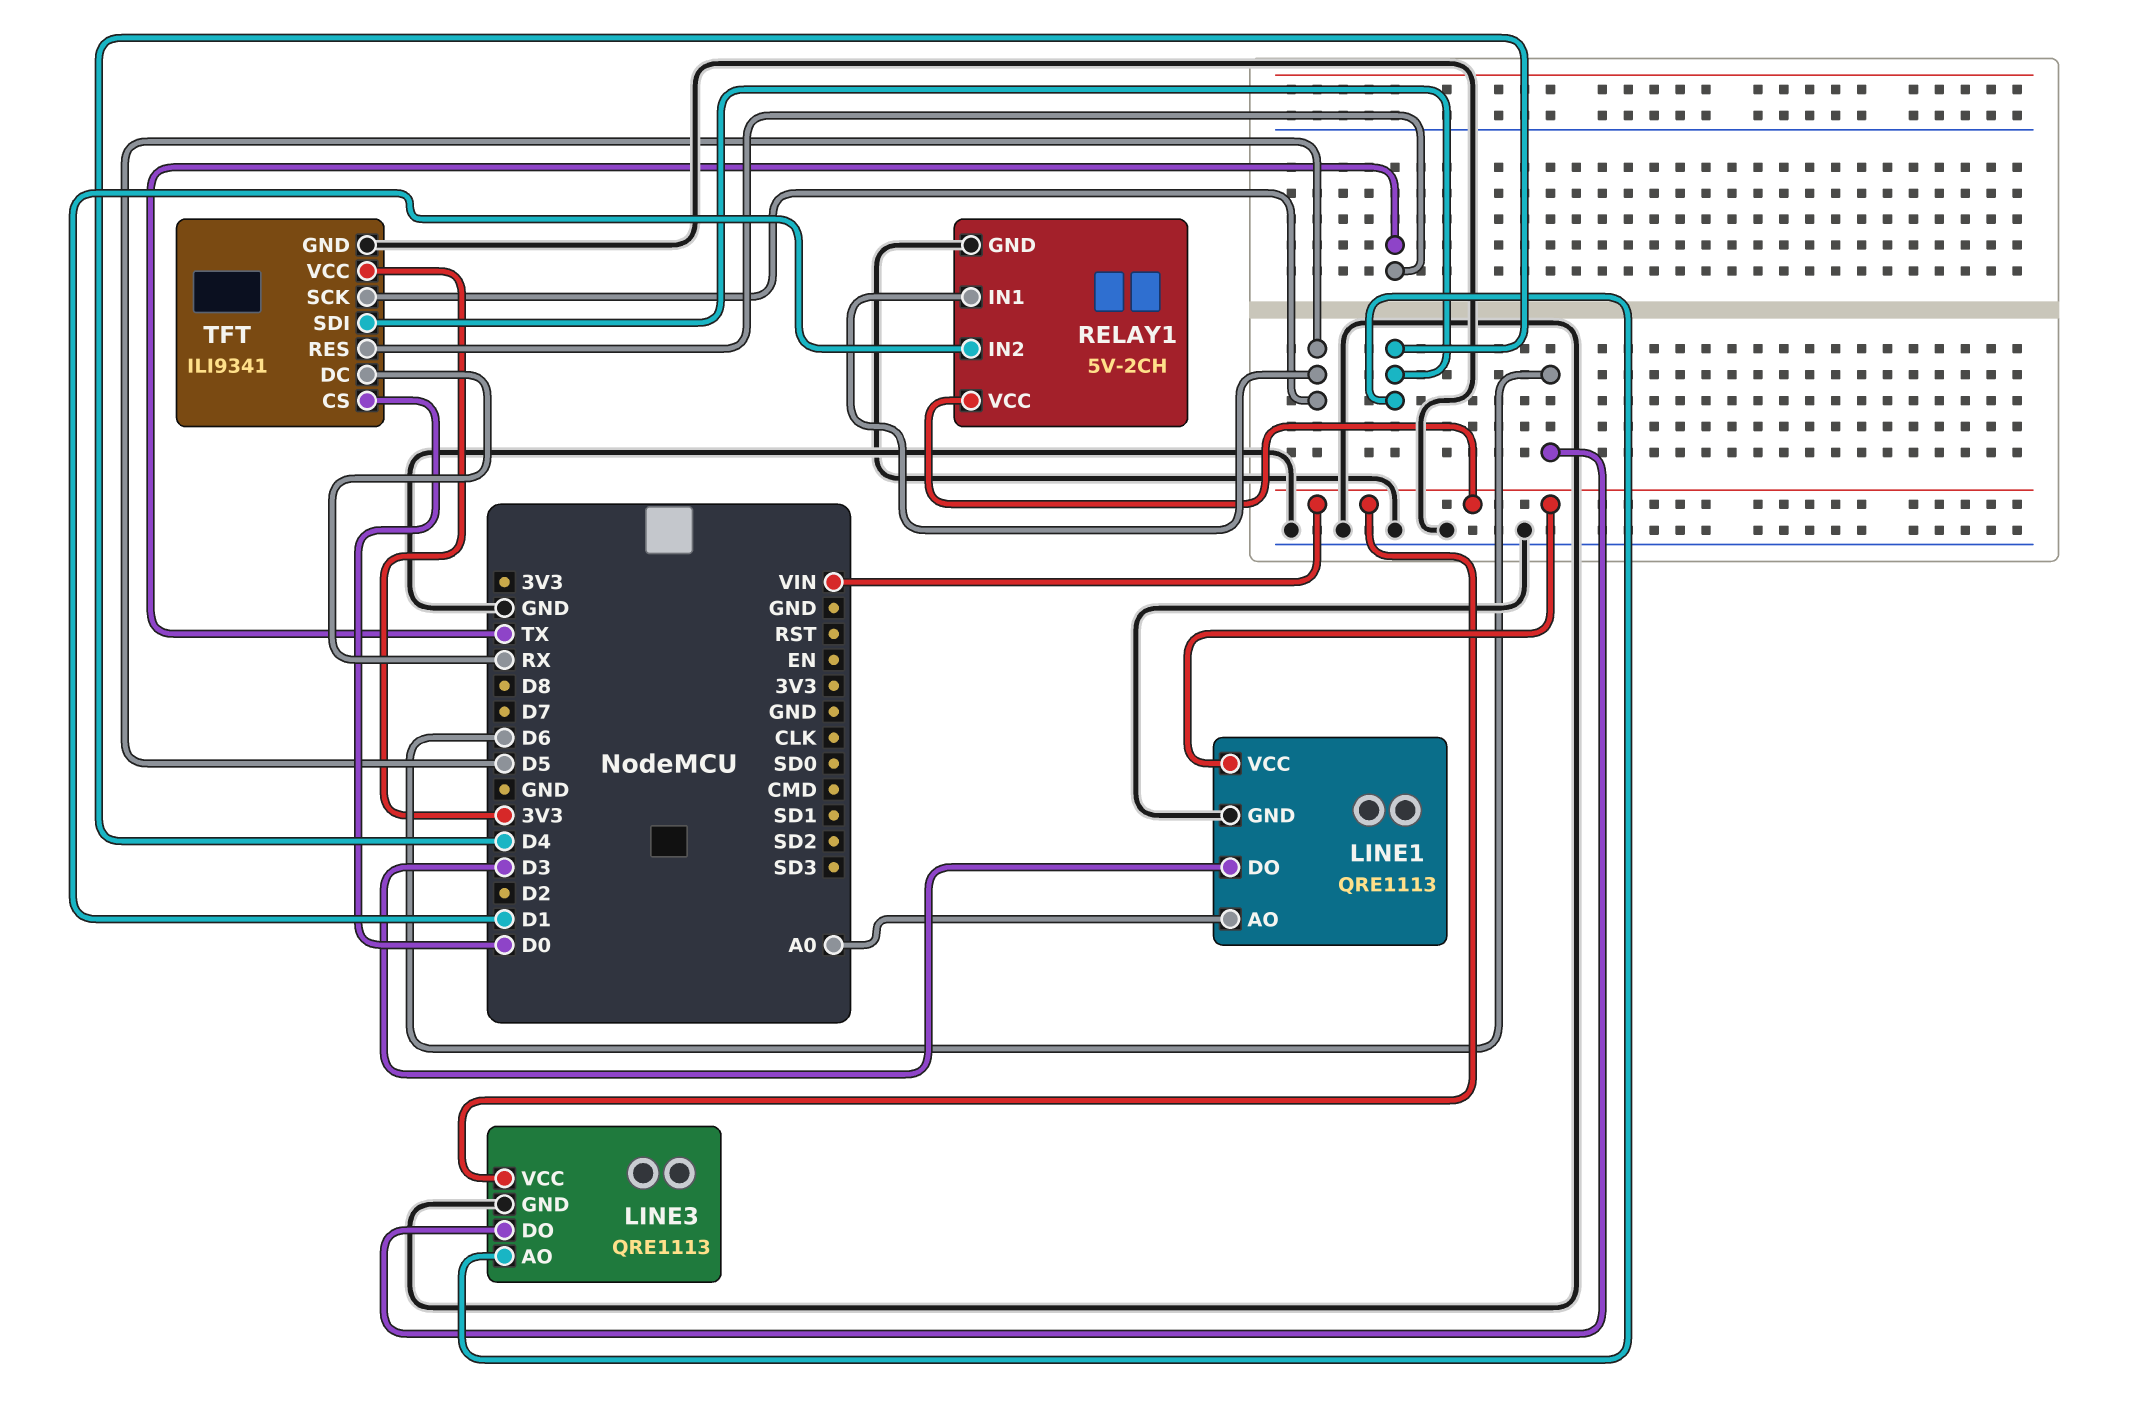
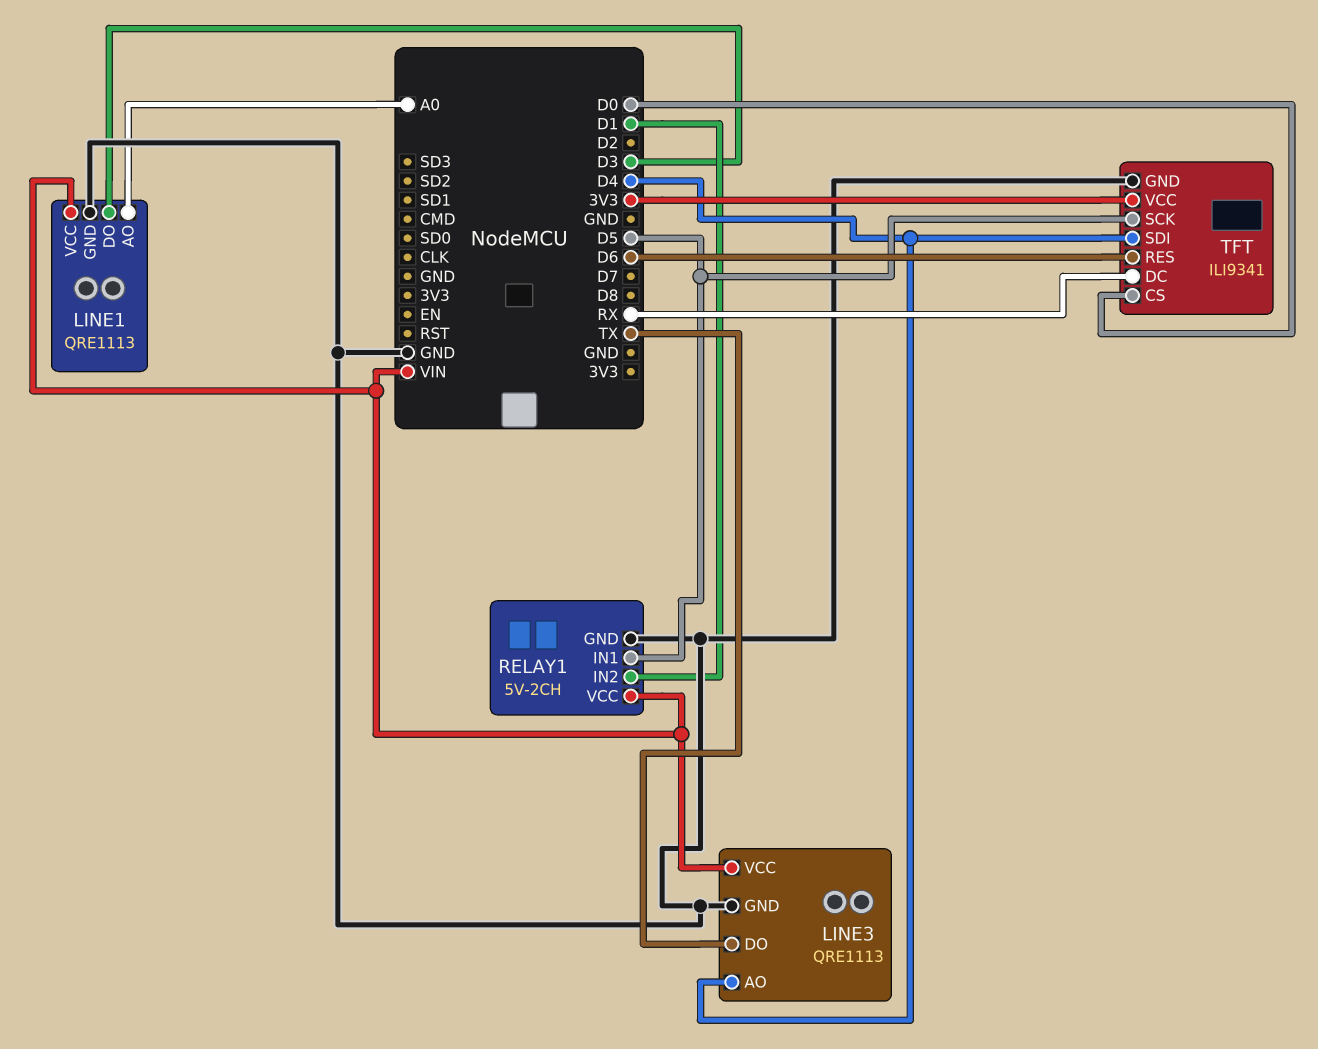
LINE3 pin DO: D6 -> TX
TFT pin RES: TX -> D6

